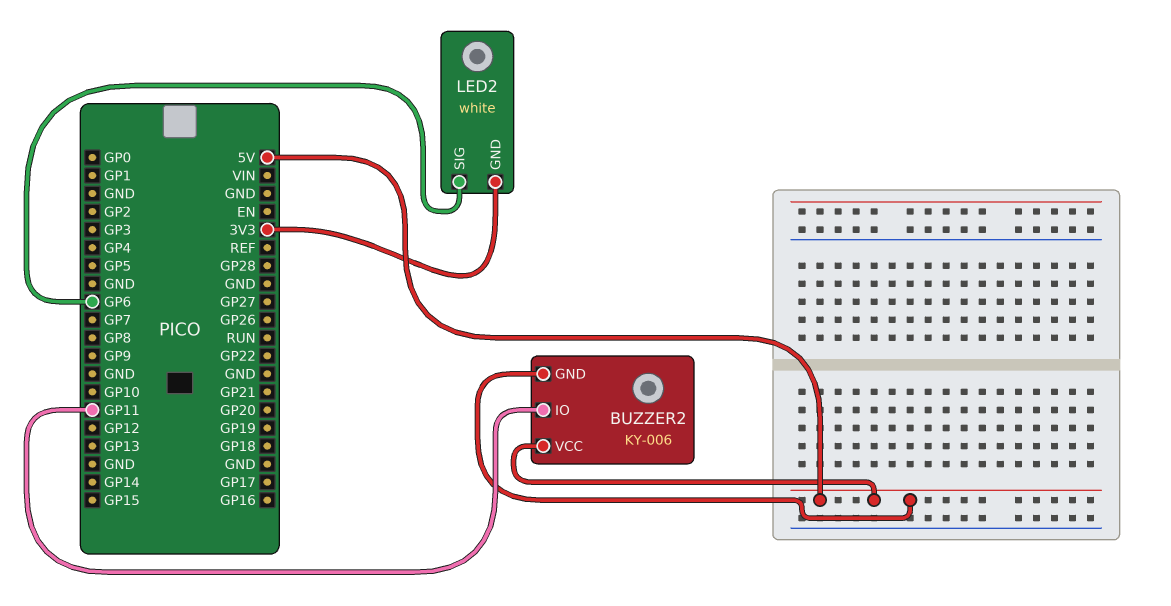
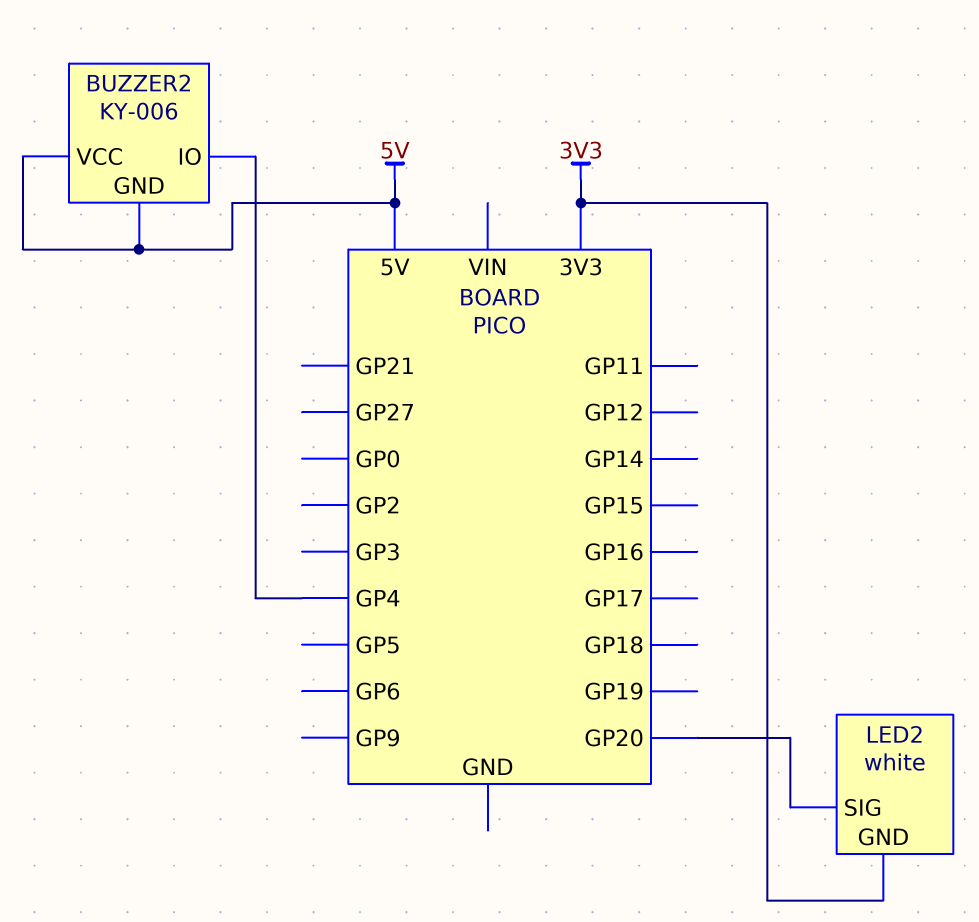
BUZZER2 pin IO: GP11 -> GP4
LED2 pin SIG: GP6 -> GP20

